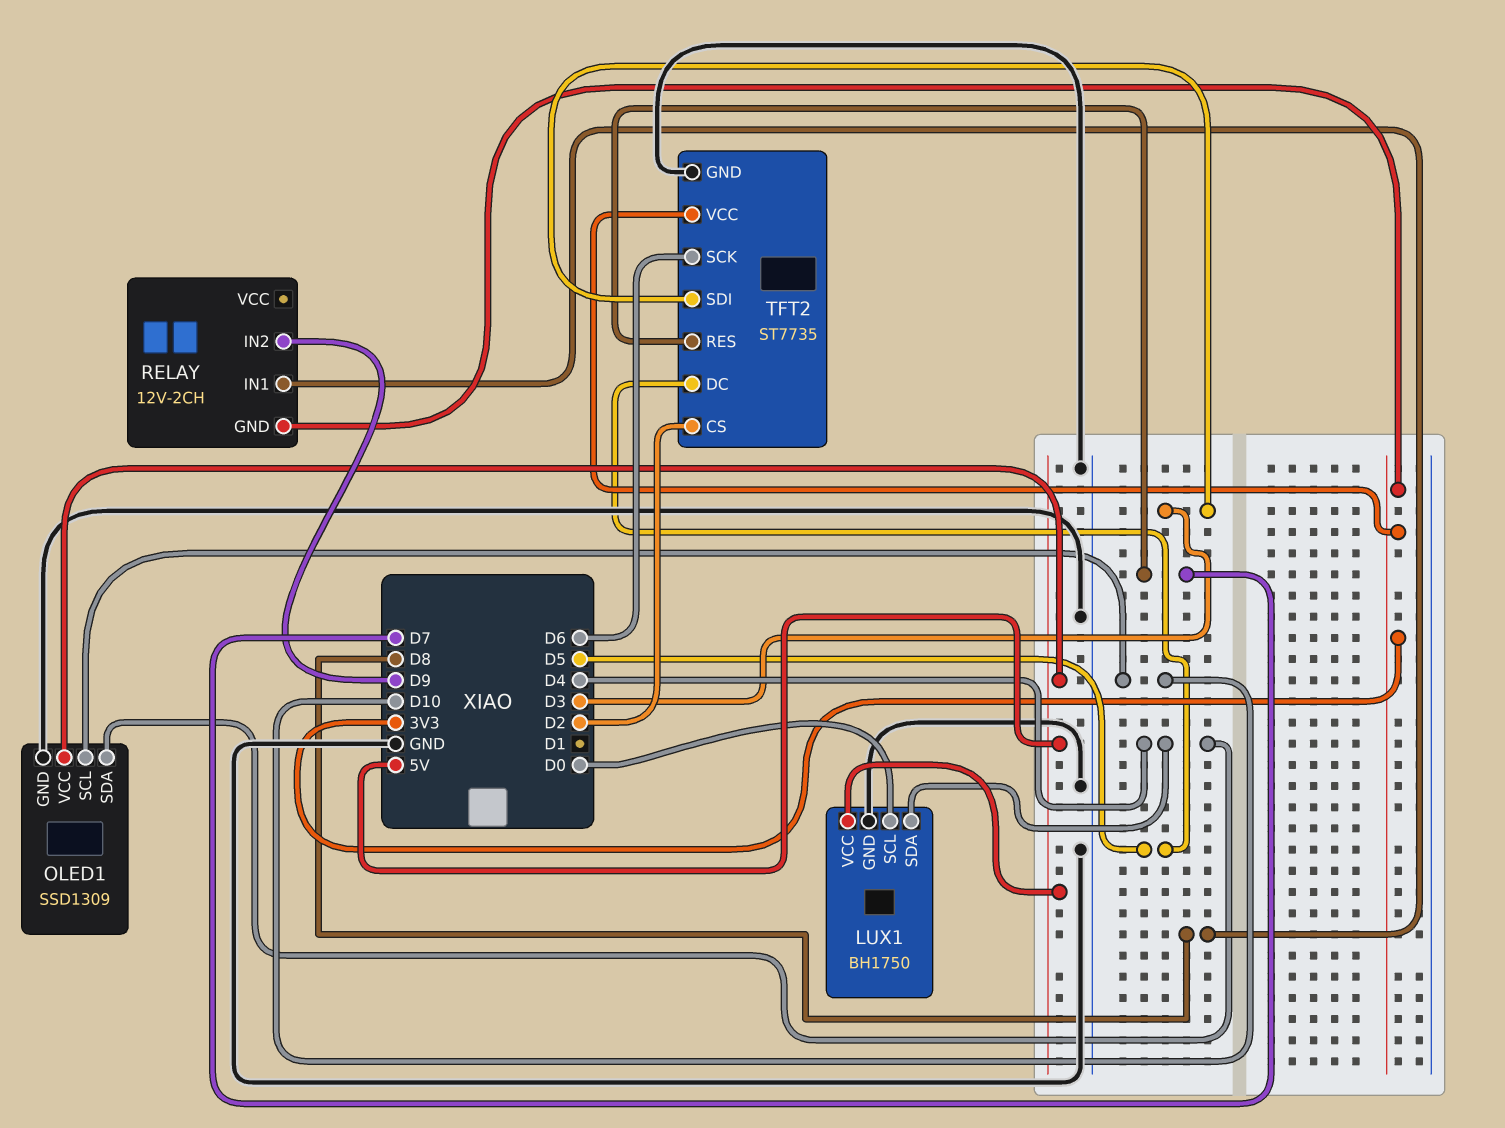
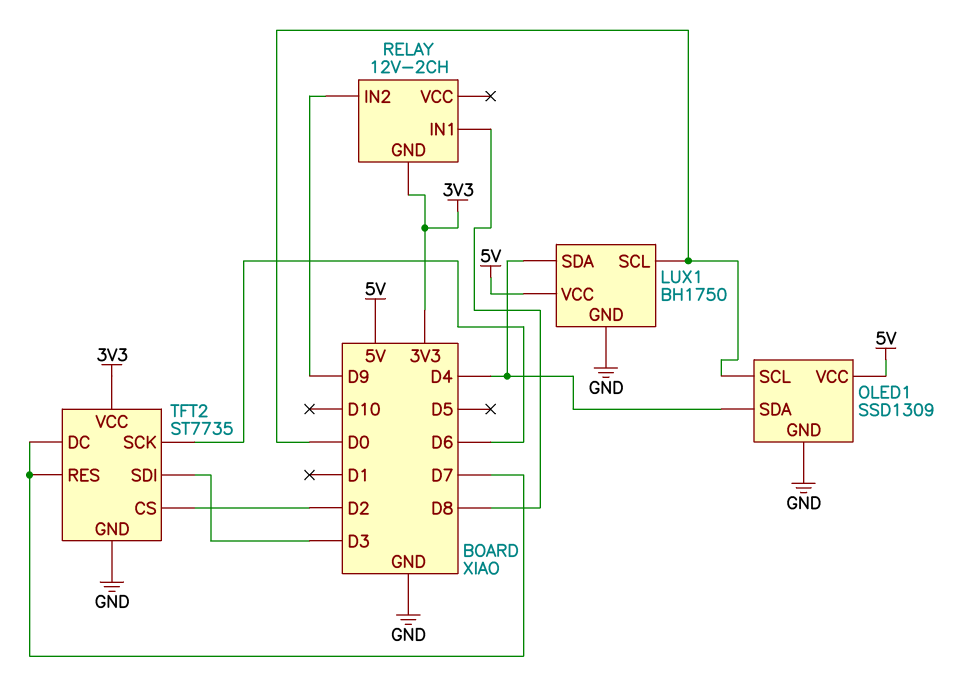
OLED1 pin SCL: D10 -> D0
TFT2 pin DC: D5 -> D7

